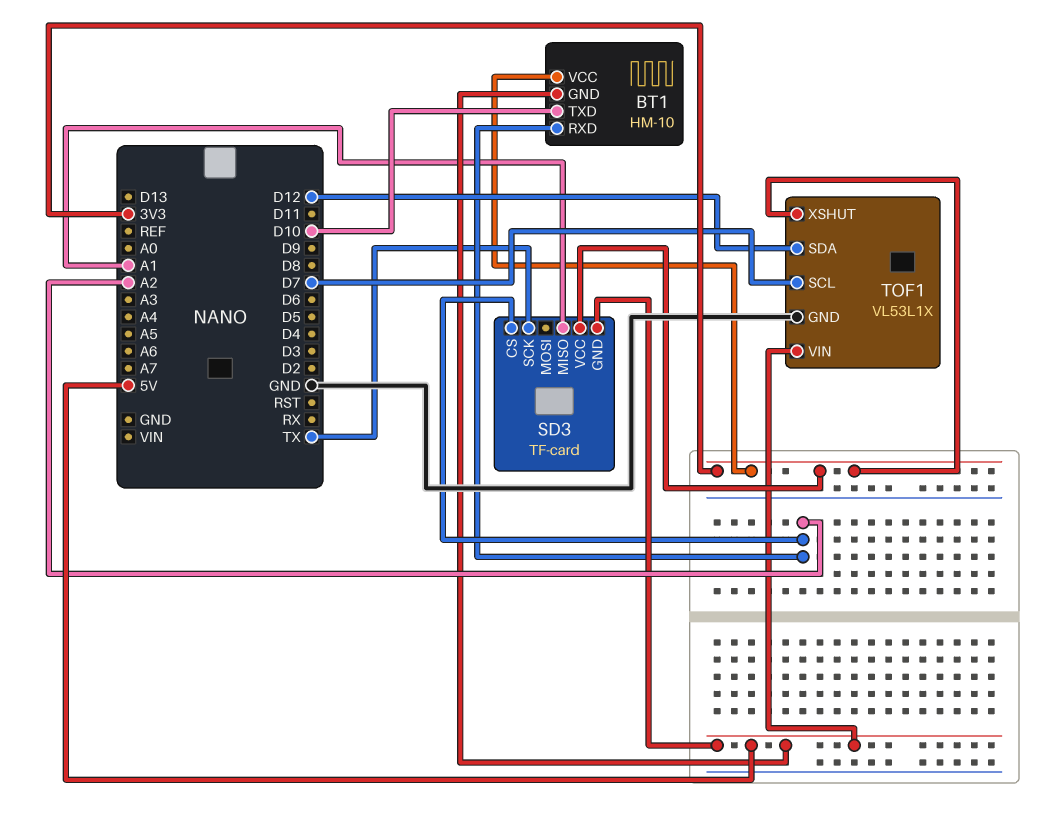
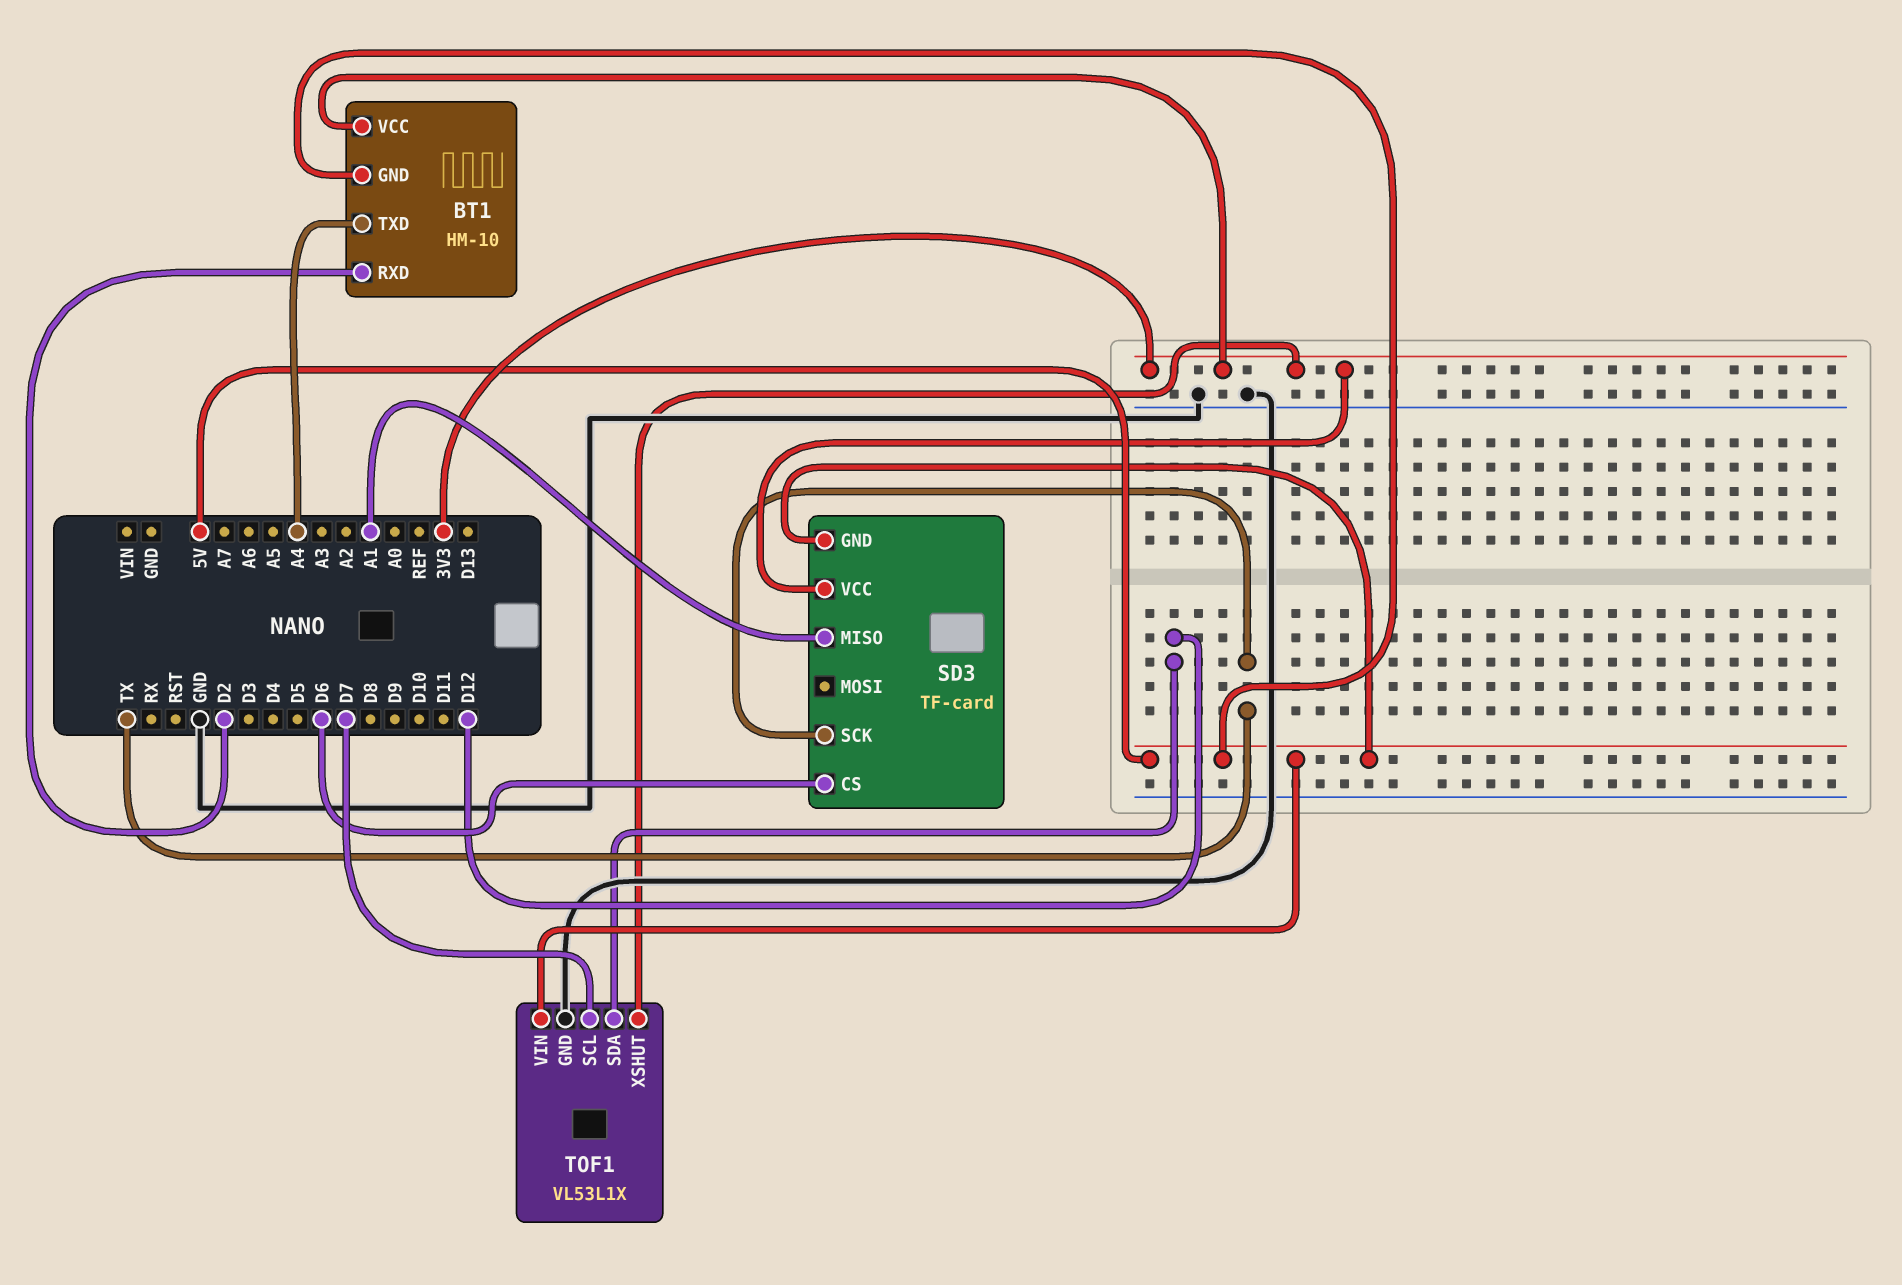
BT1 pin RXD: A2 -> D2
BT1 pin TXD: D10 -> A4
SD3 pin CS: A2 -> D6

